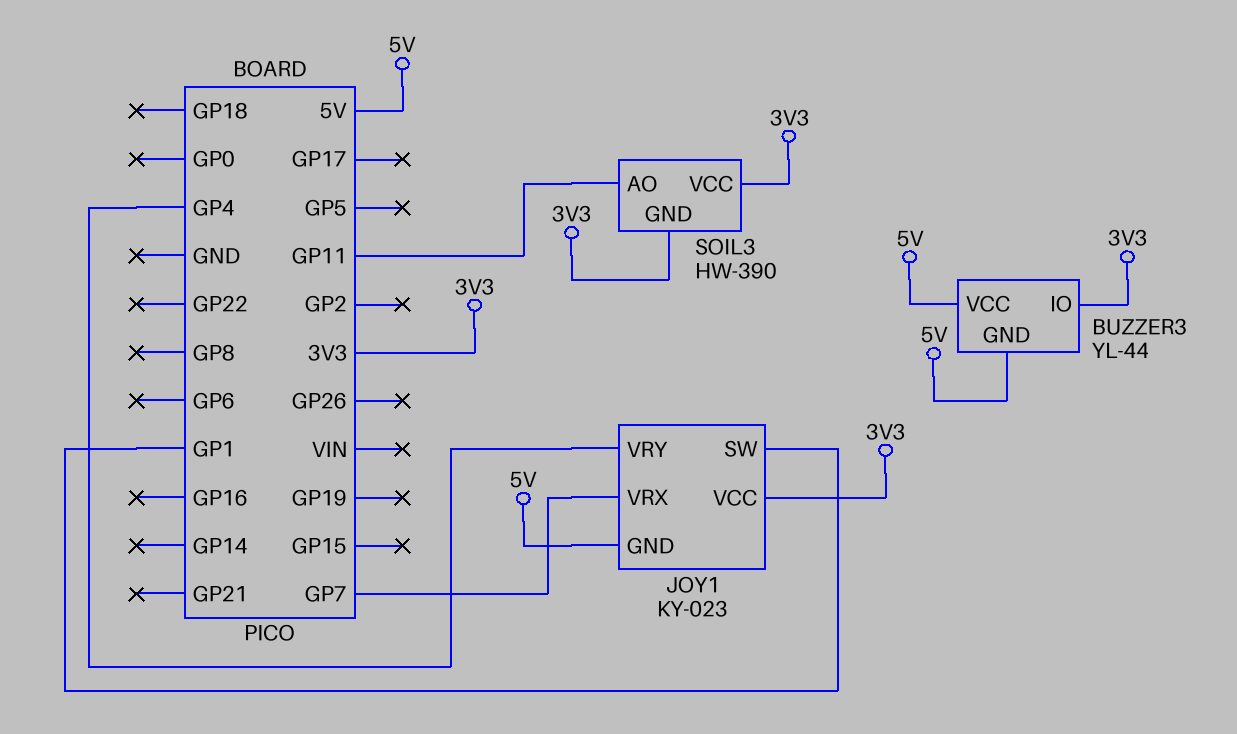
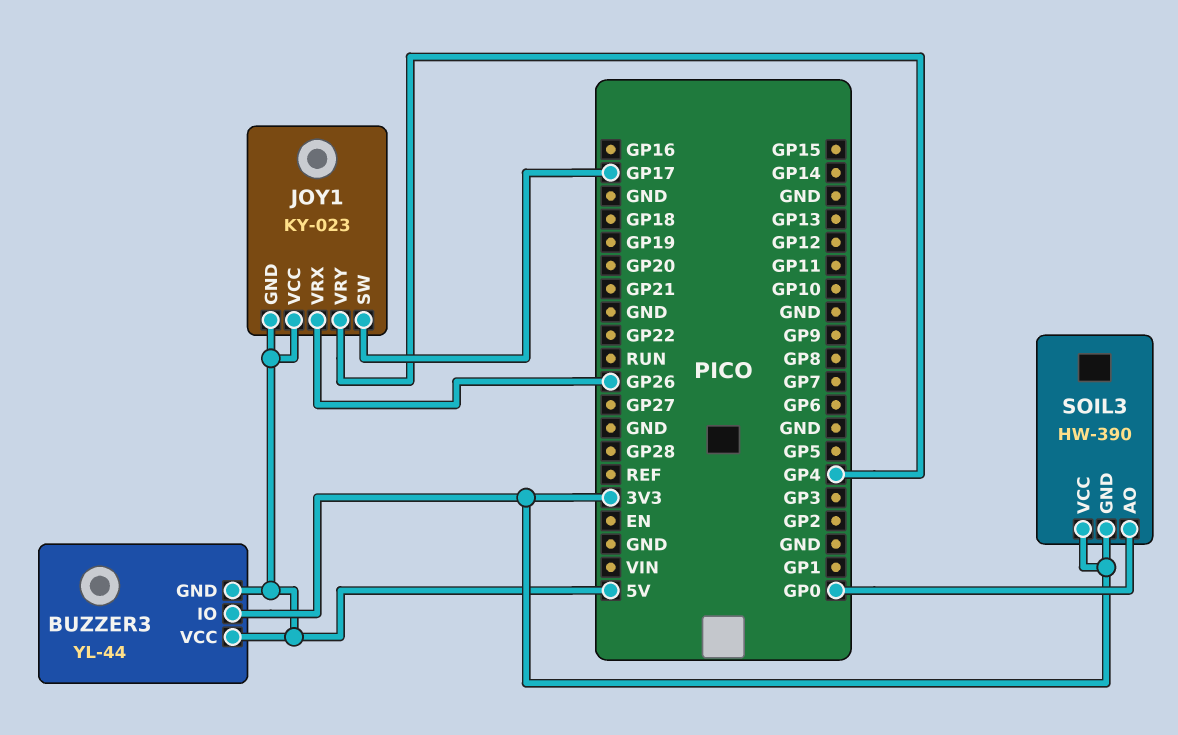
JOY1 pin SW: GP1 -> GP17
JOY1 pin VCC: 3V3 -> 5V
JOY1 pin VRX: GP7 -> GP26
SOIL3 pin AO: GP11 -> GP0

